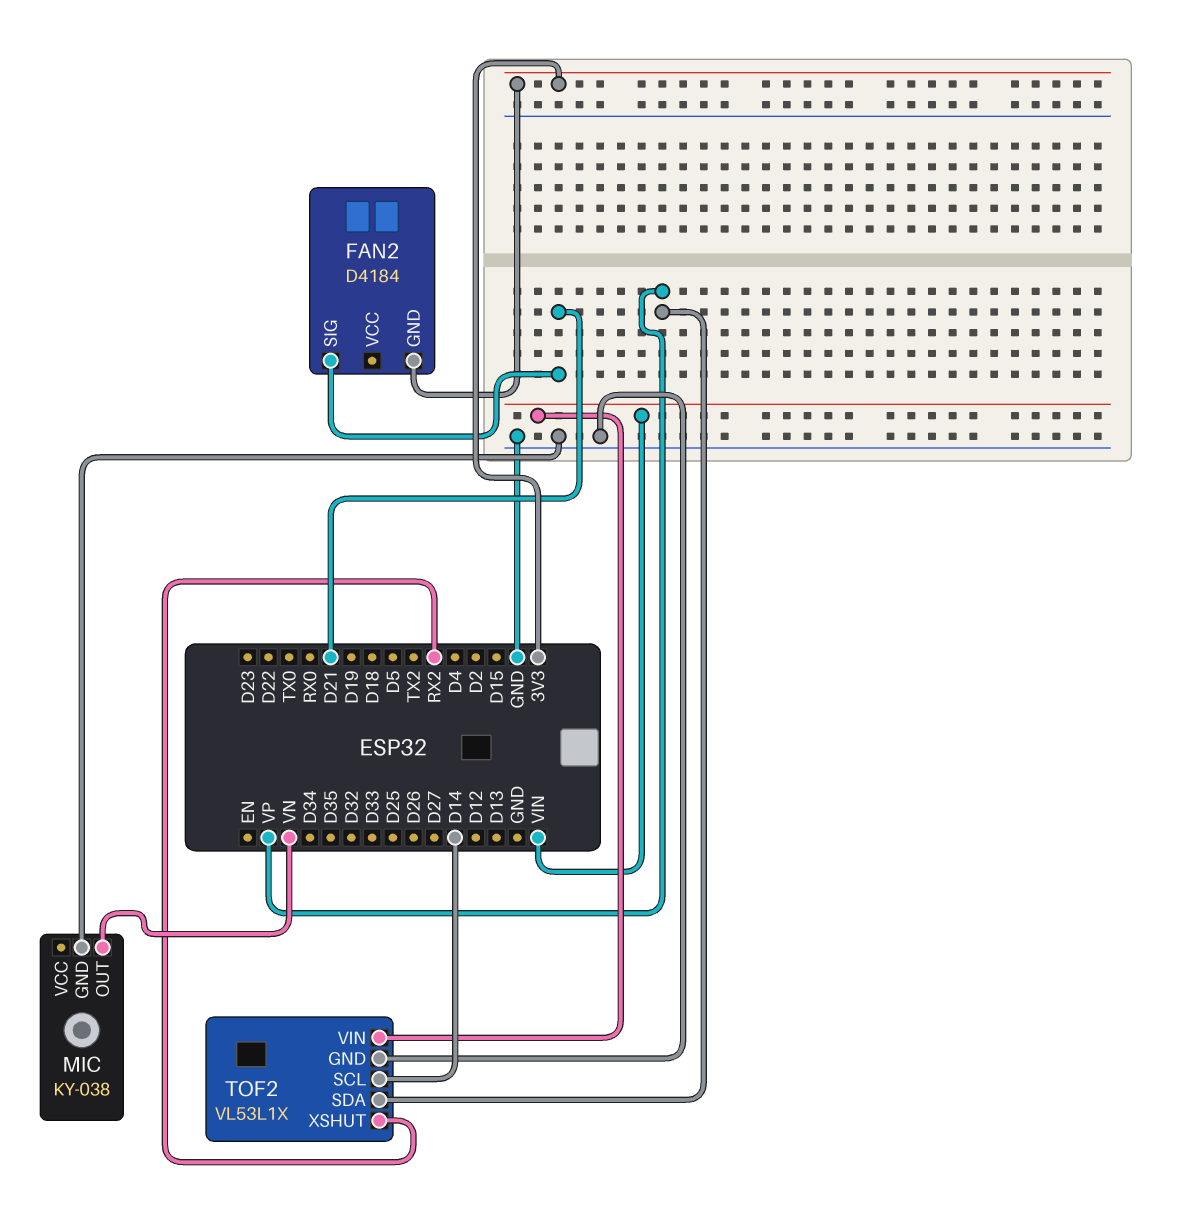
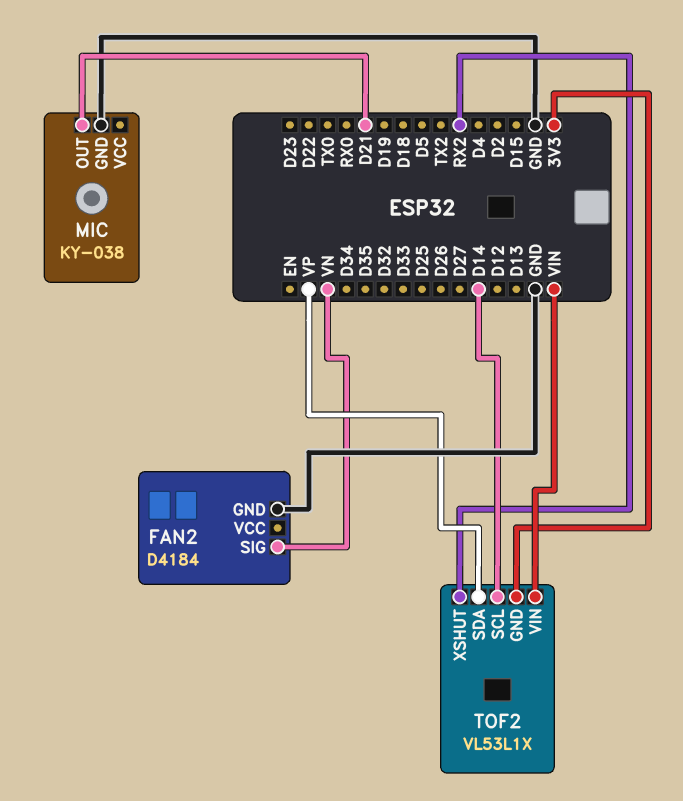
FAN2 pin GND: 3V3 -> GND
FAN2 pin SIG: D21 -> VN
MIC pin OUT: VN -> D21
TOF2 pin GND: GND -> 3V3

